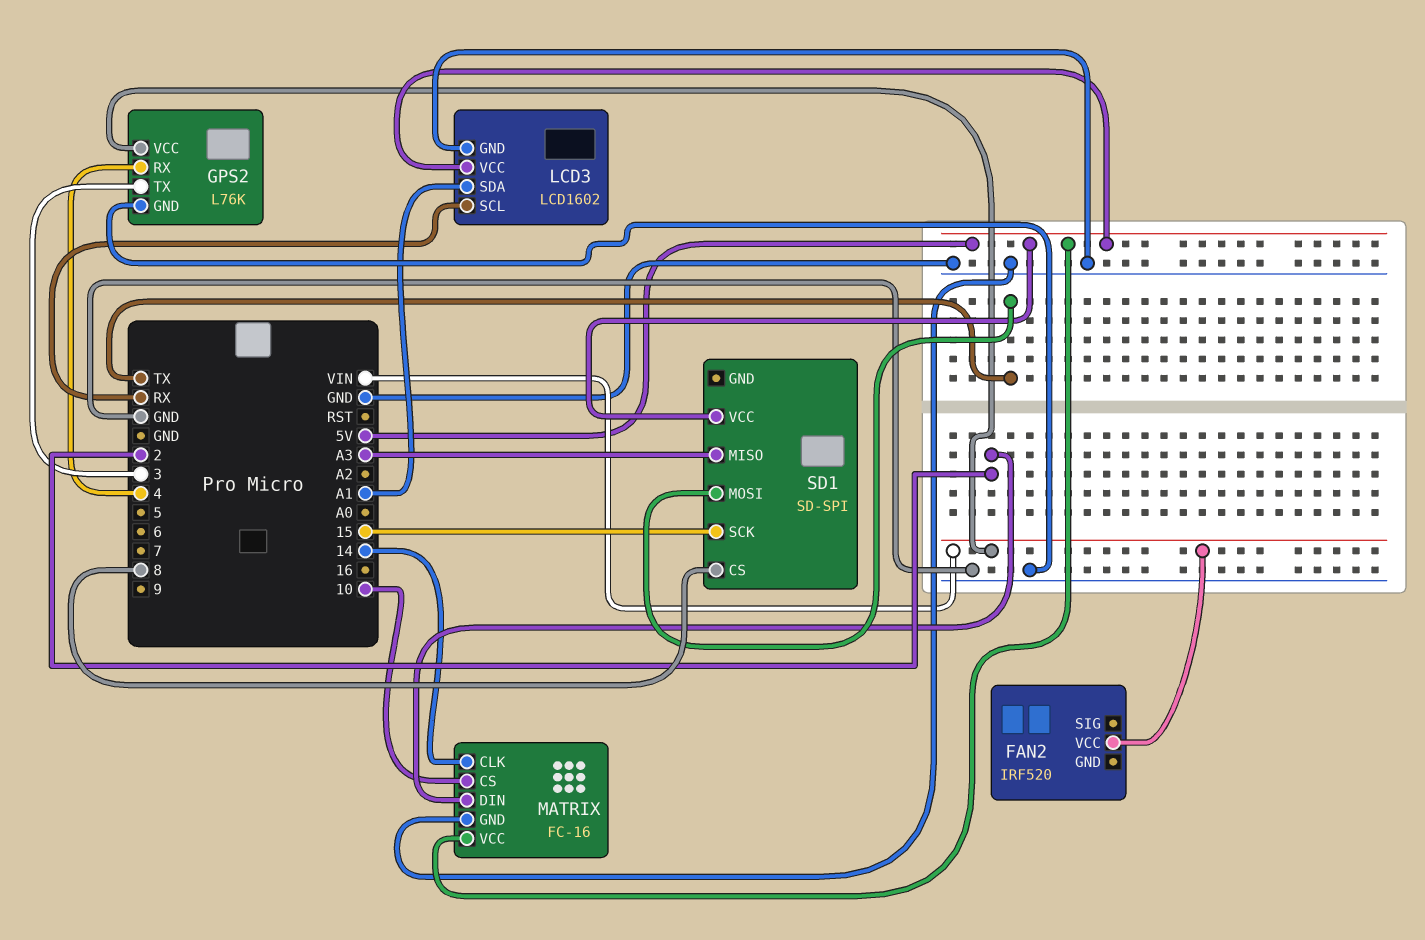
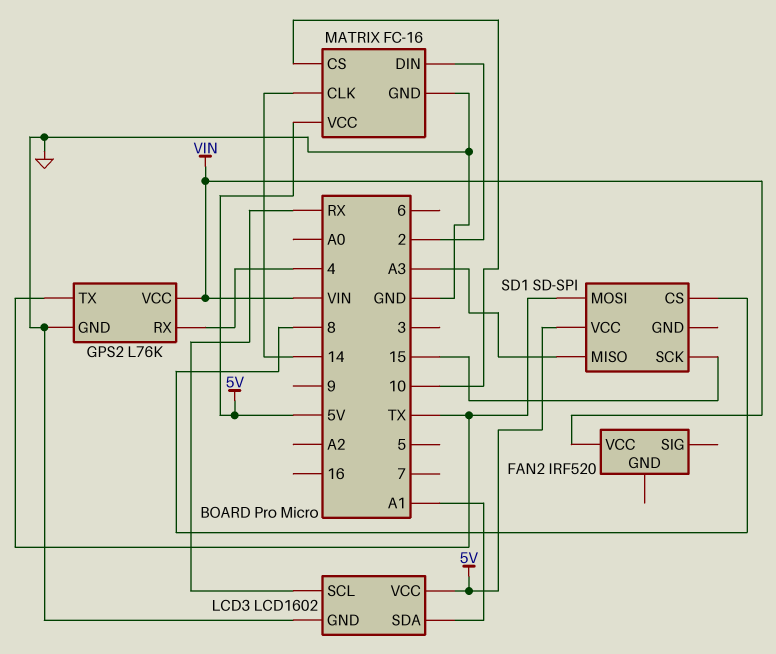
GPS2 pin TX: 3 -> TX

